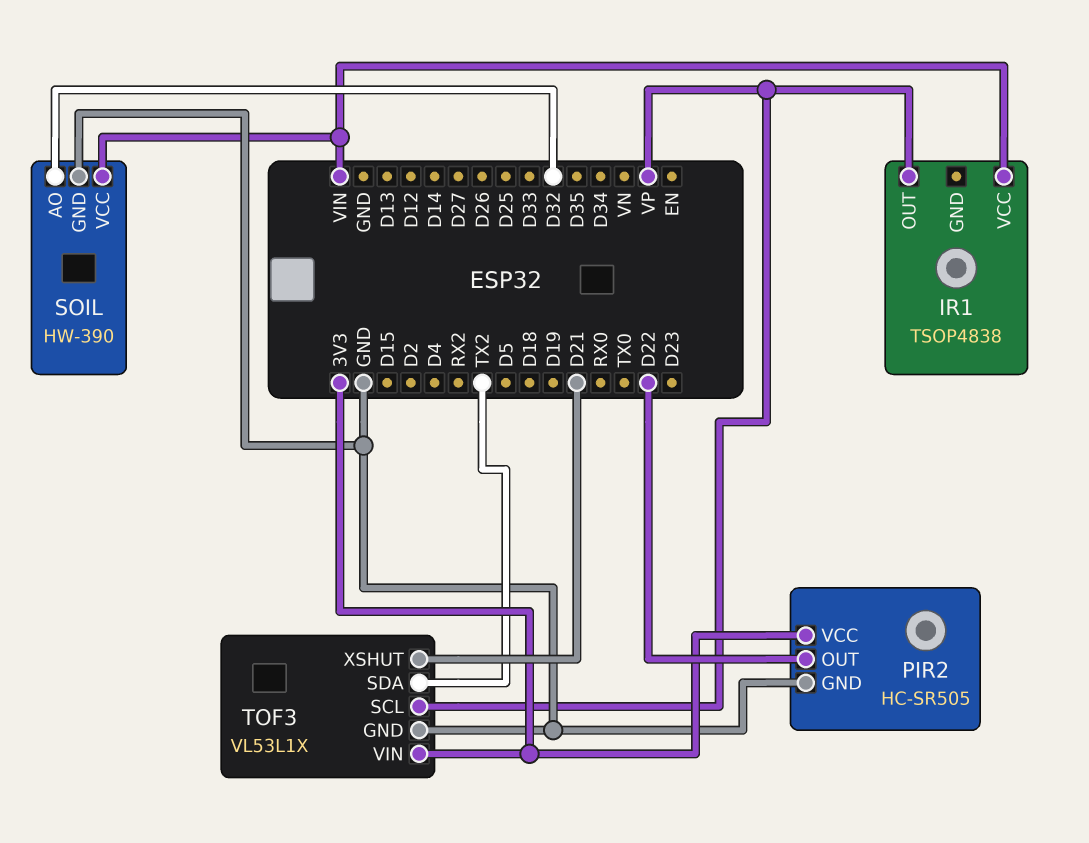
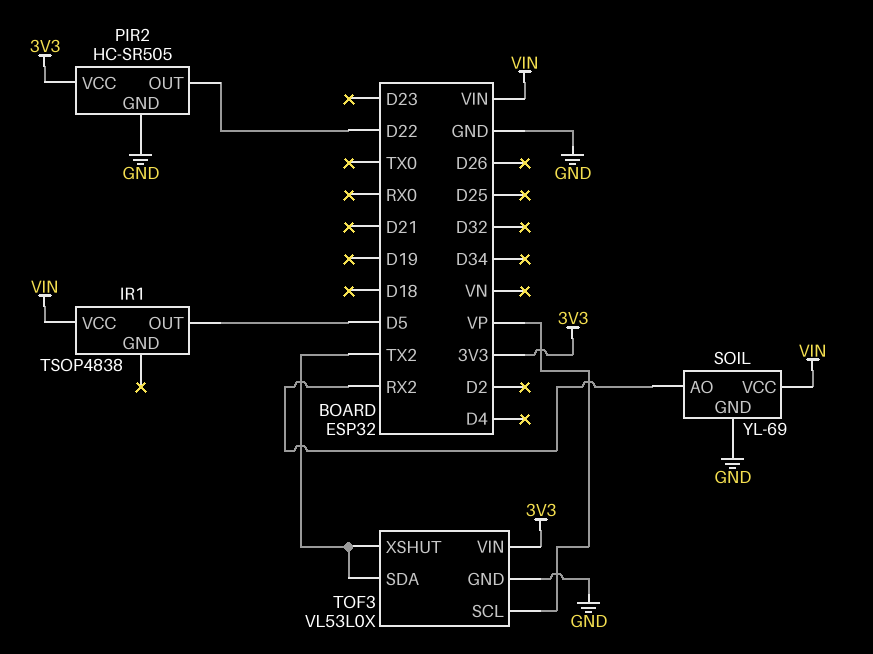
IR1 pin OUT: VP -> D5
SOIL: HW-390 -> YL-69
SOIL pin AO: D32 -> RX2
TOF3: VL53L1X -> VL53L0X
TOF3 pin XSHUT: D21 -> TX2

